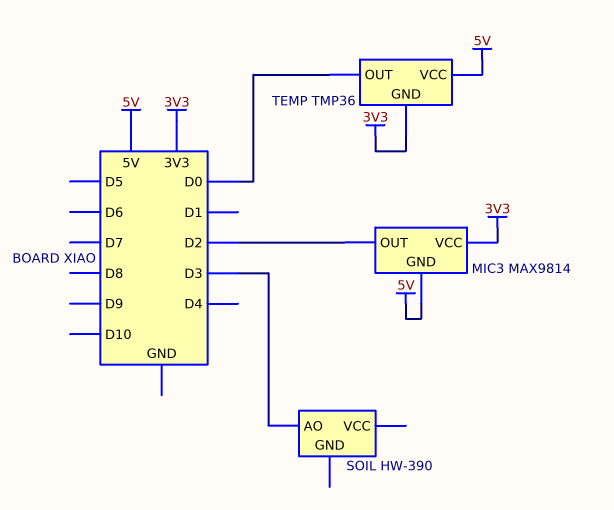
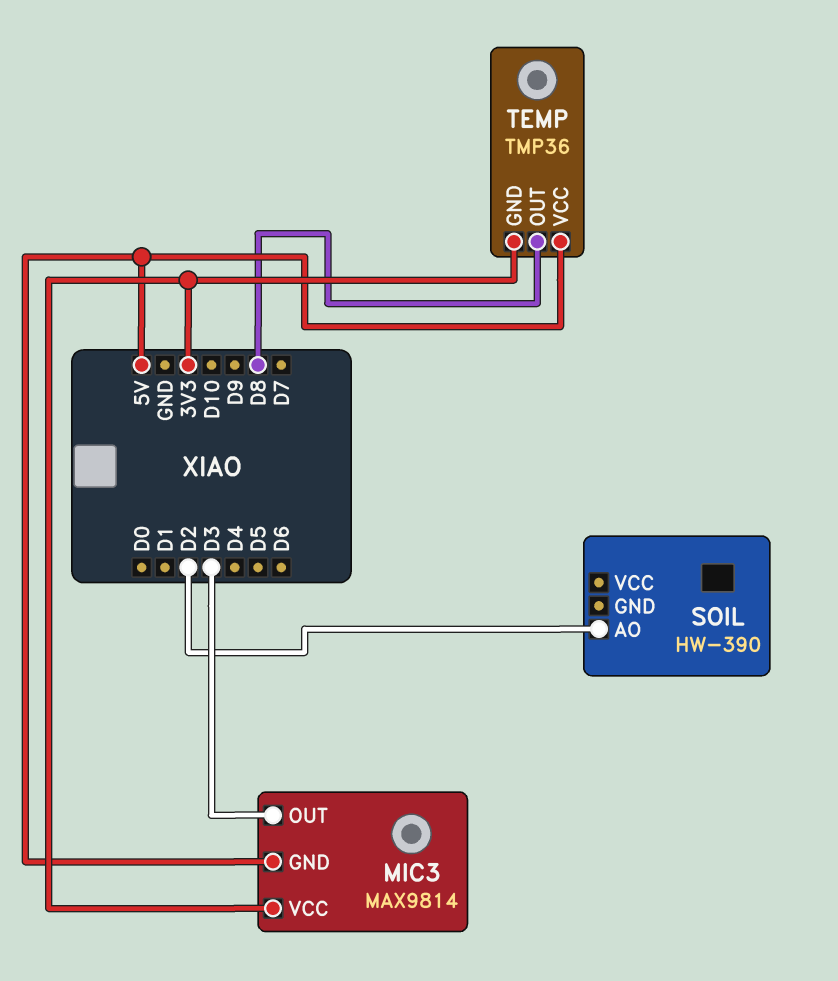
MIC3 pin OUT: D2 -> D3
SOIL pin AO: D3 -> D2
TEMP pin OUT: D0 -> D8

